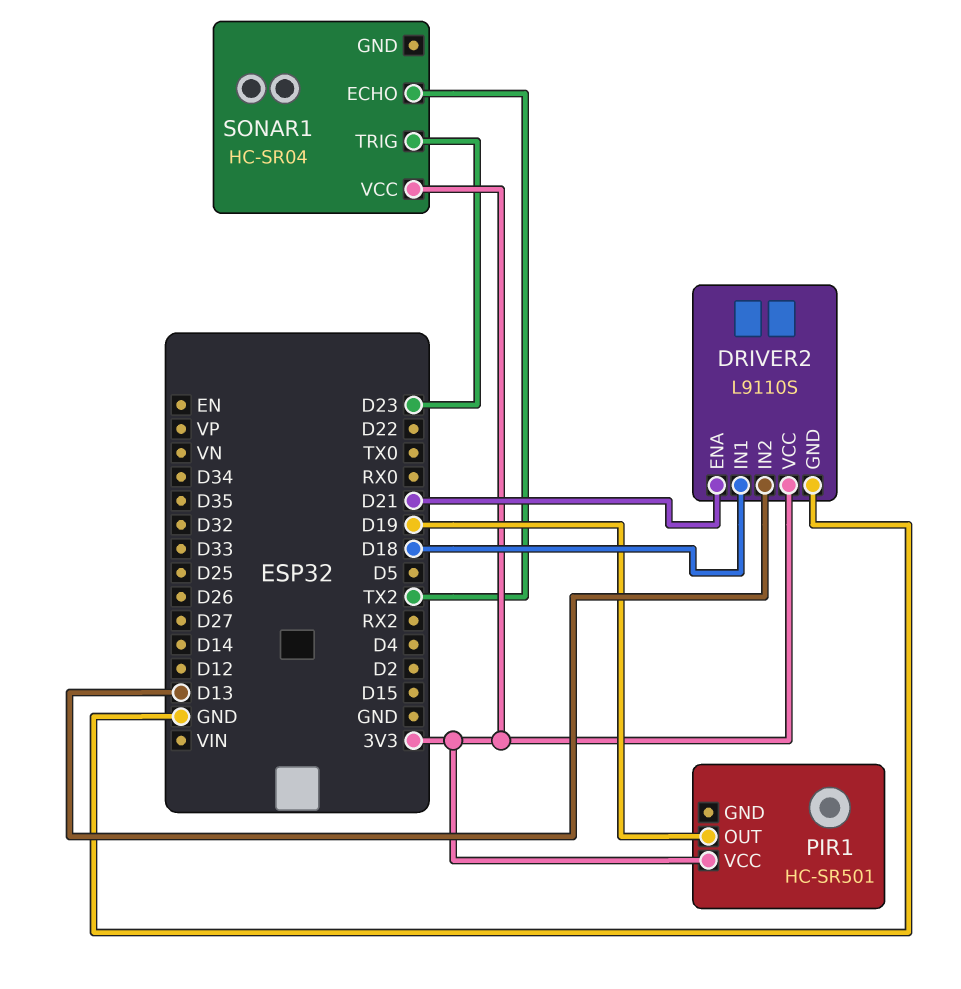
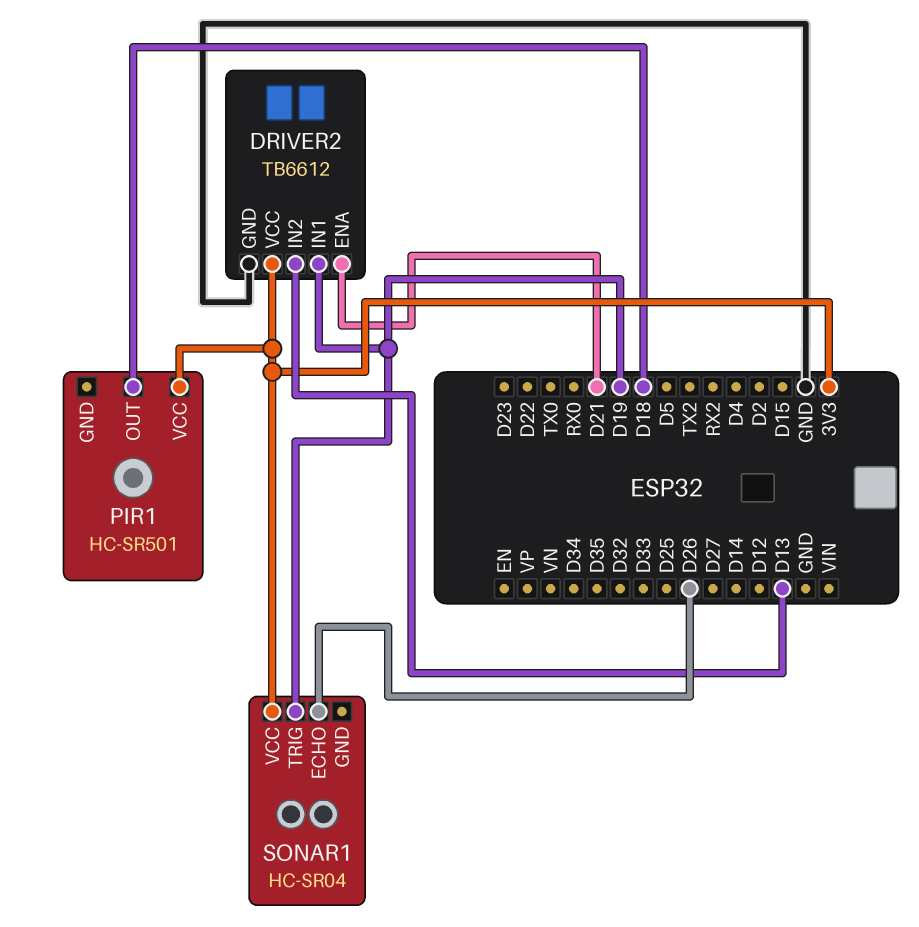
DRIVER2: L9110S -> TB6612
DRIVER2 pin IN1: D18 -> D19
PIR1 pin OUT: D19 -> D18
SONAR1 pin ECHO: TX2 -> D26
SONAR1 pin TRIG: D23 -> D19

